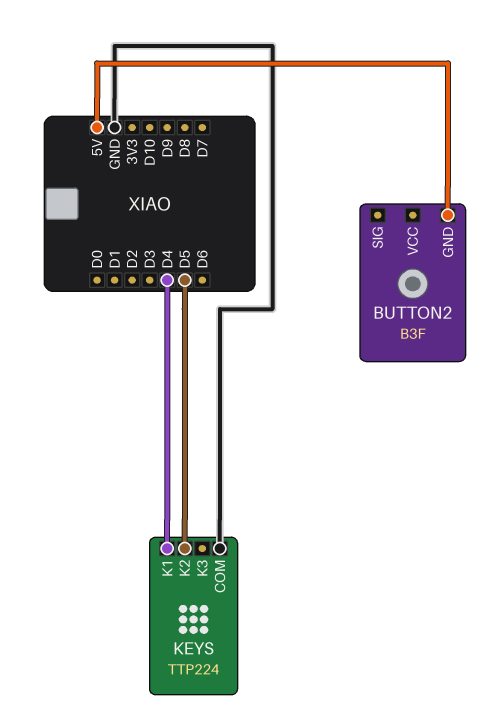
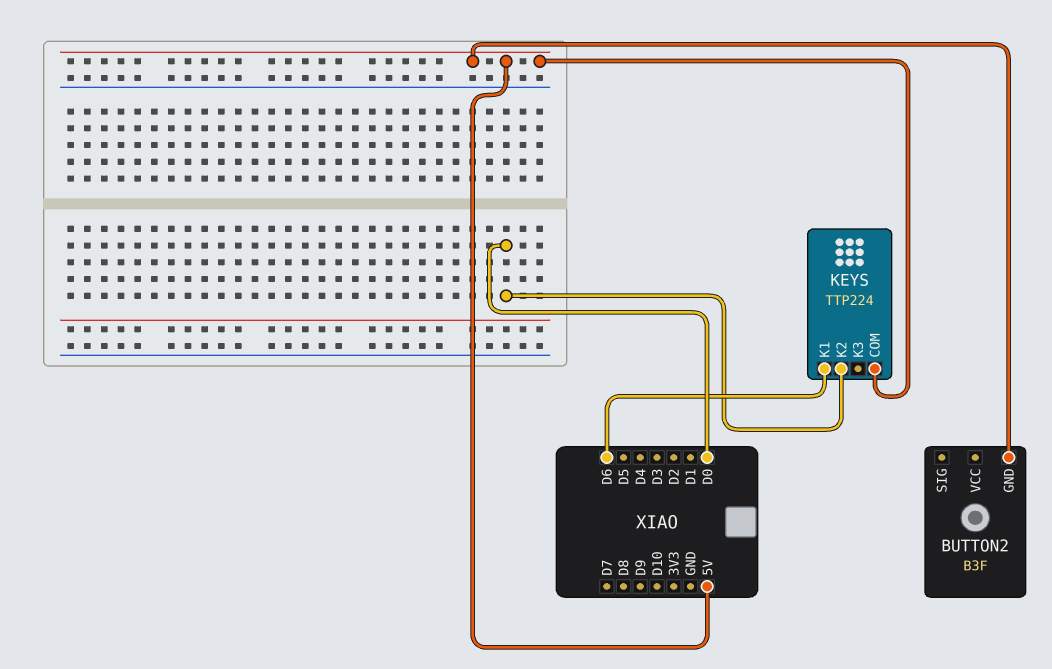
KEYS pin COM: GND -> 5V
KEYS pin K1: D4 -> D6
KEYS pin K2: D5 -> D0

